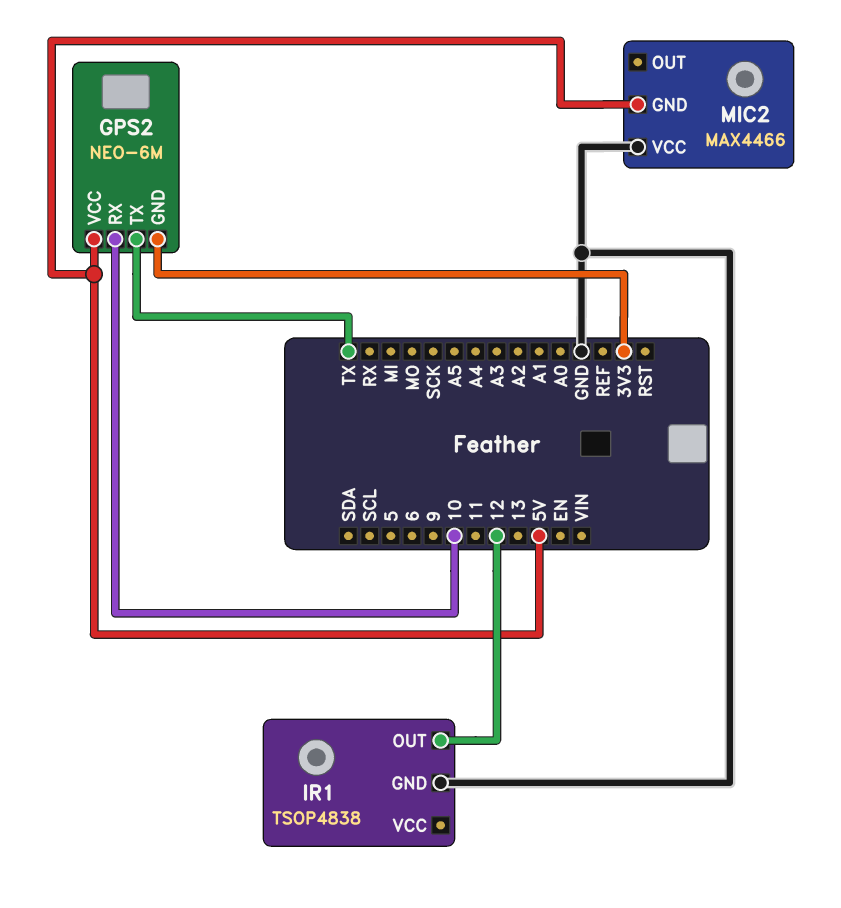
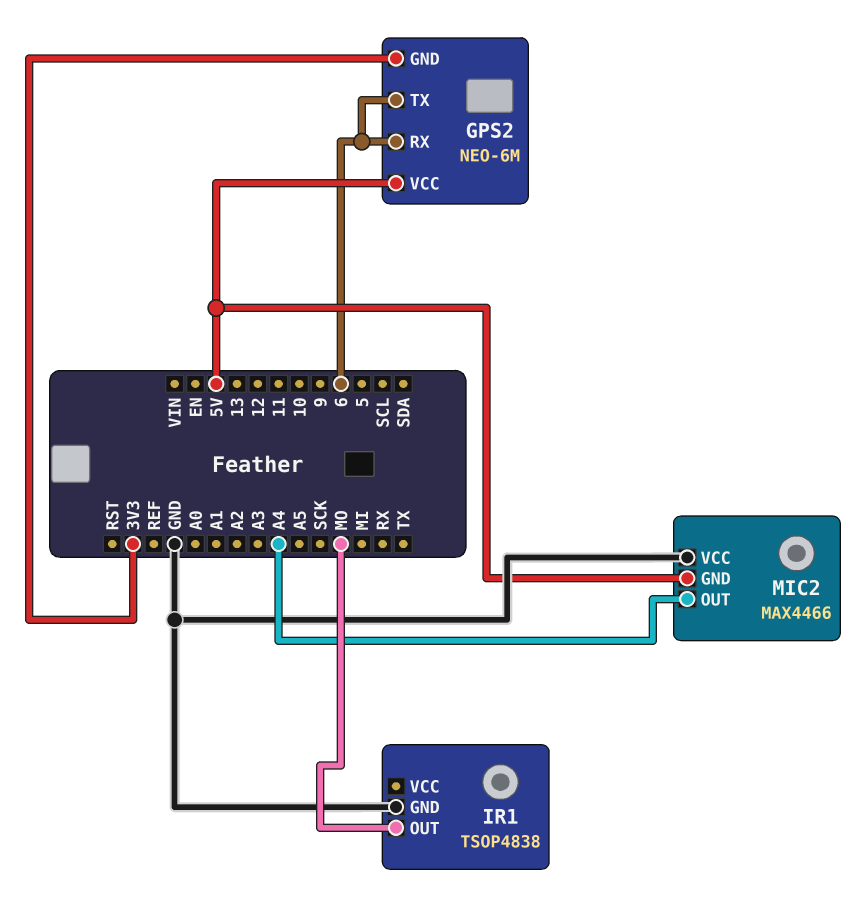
GPS2 pin RX: 10 -> 6
GPS2 pin TX: TX -> 6
IR1 pin OUT: 12 -> MO
MIC2 pin OUT: none -> A4

